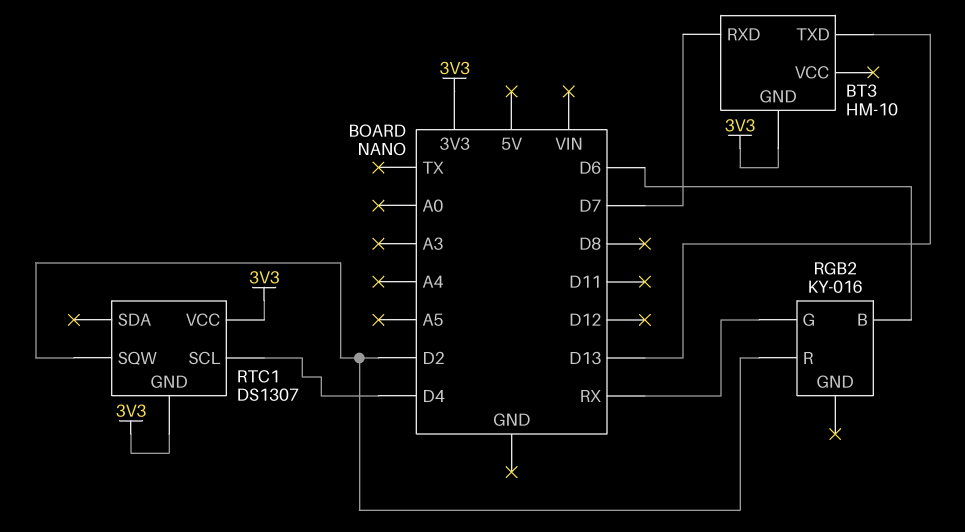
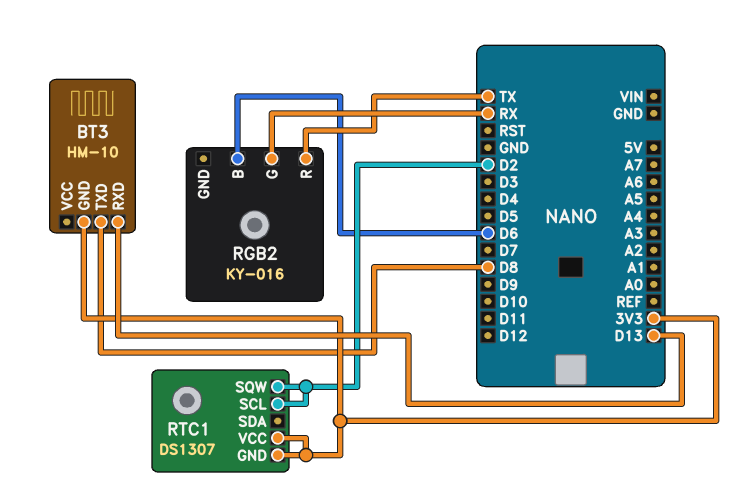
BT3 pin RXD: D7 -> D13
BT3 pin TXD: D13 -> D8
RGB2 pin R: D2 -> TX
RTC1 pin SCL: D4 -> D2

